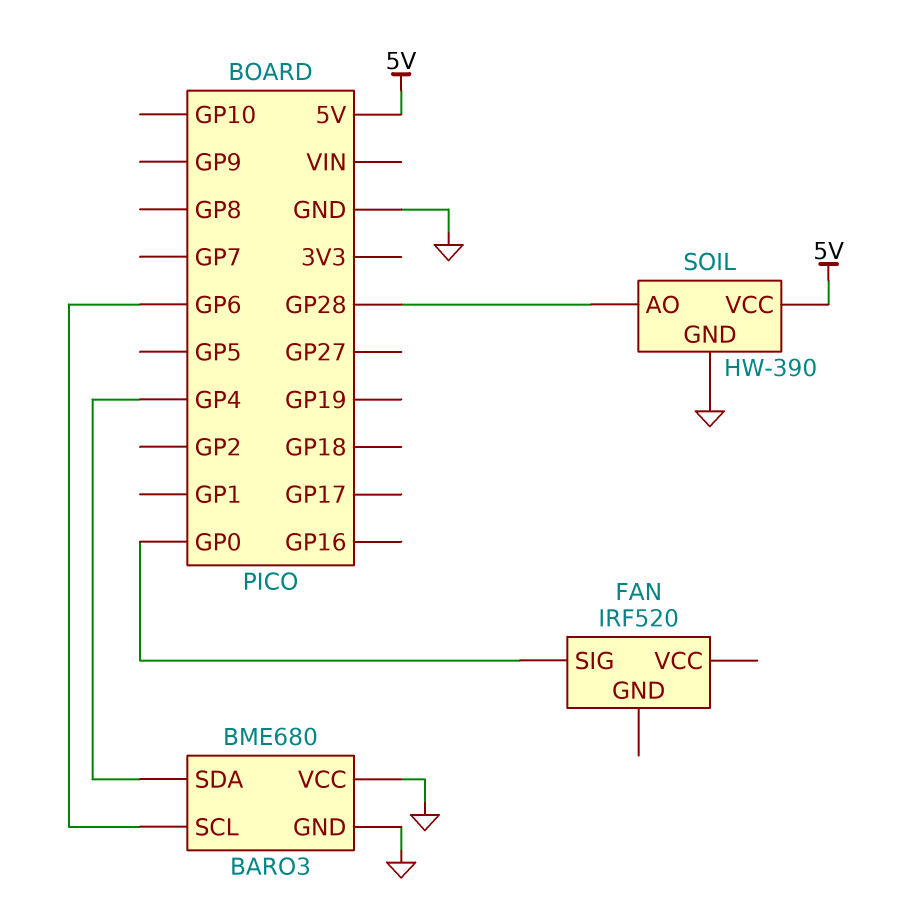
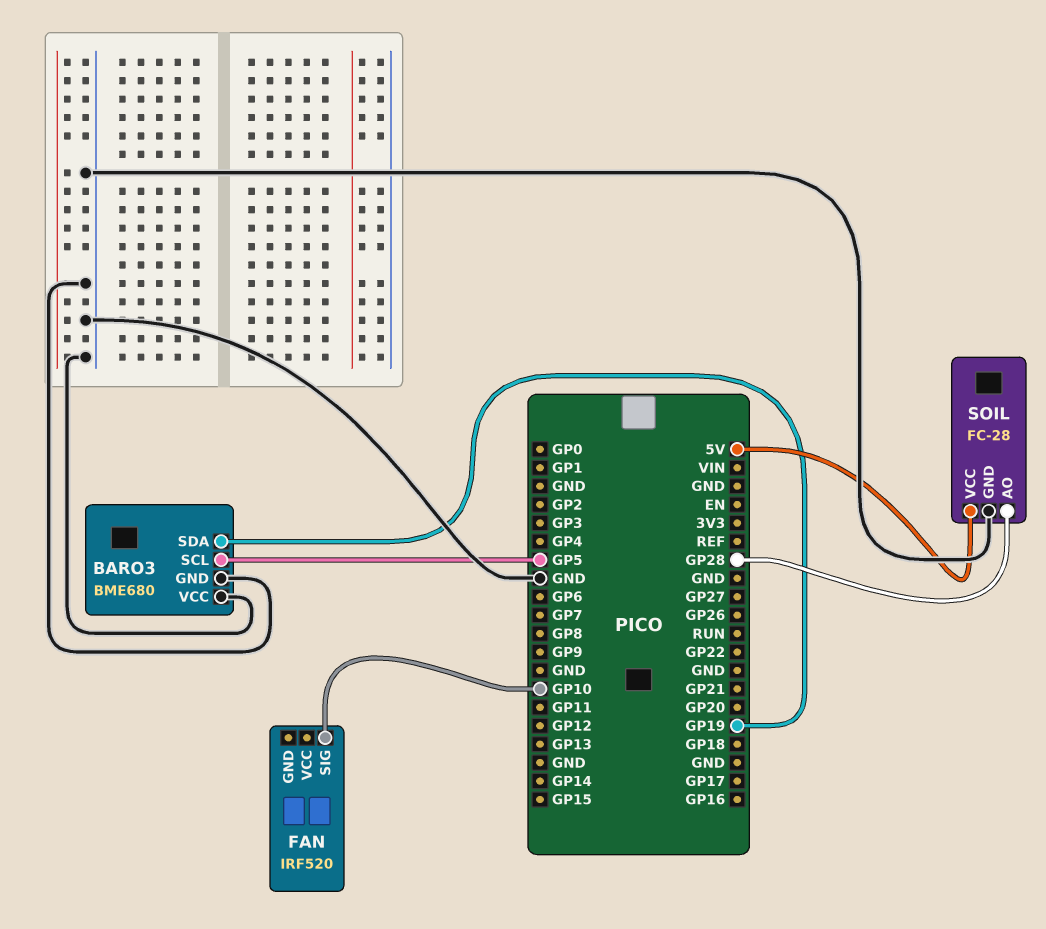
BARO3 pin SCL: GP6 -> GP5
BARO3 pin SDA: GP4 -> GP19
FAN pin SIG: GP0 -> GP10
SOIL: HW-390 -> FC-28

